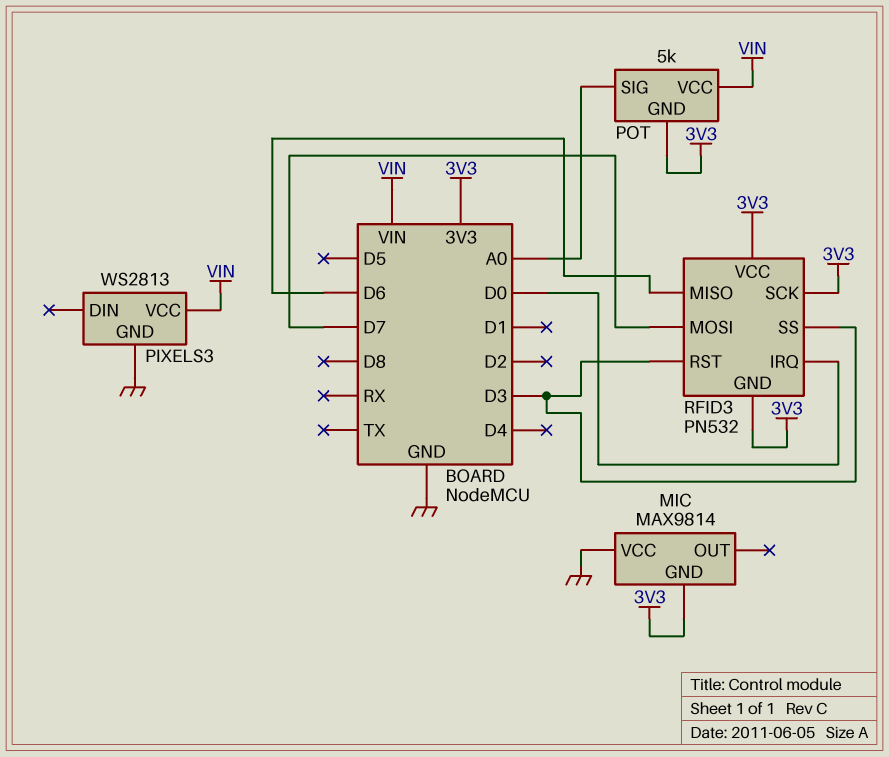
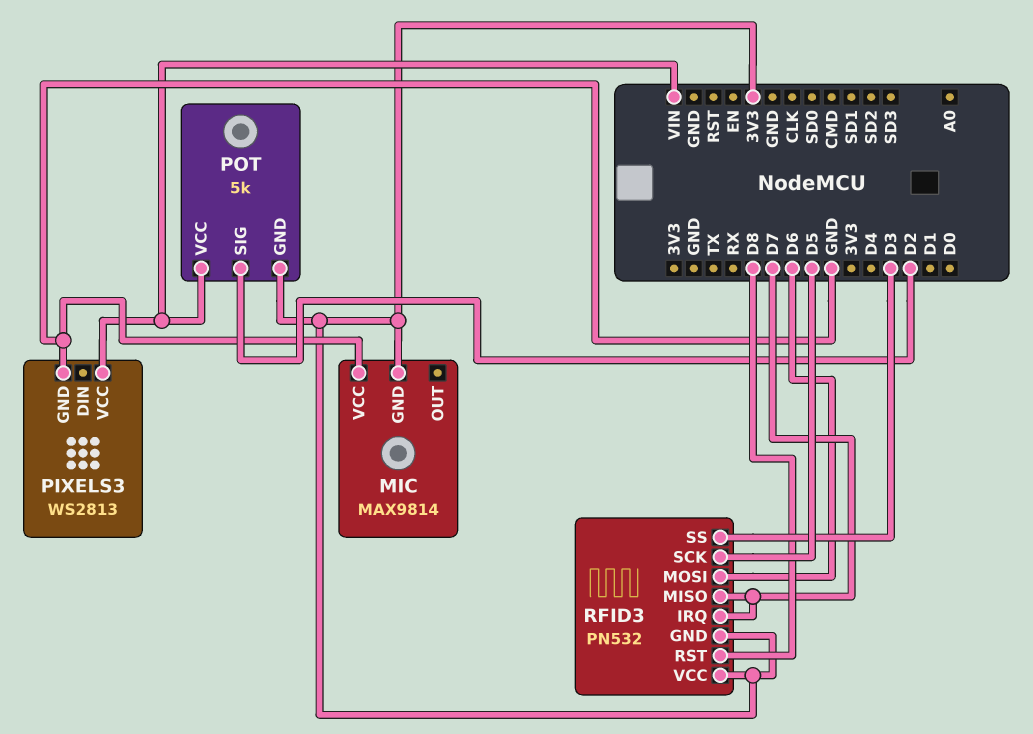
POT pin SIG: A0 -> D2
RFID3 pin IRQ: D0 -> D7
RFID3 pin MISO: D6 -> D7
RFID3 pin MOSI: D7 -> D6
RFID3 pin RST: D3 -> D8
RFID3 pin SCK: 3V3 -> D5

